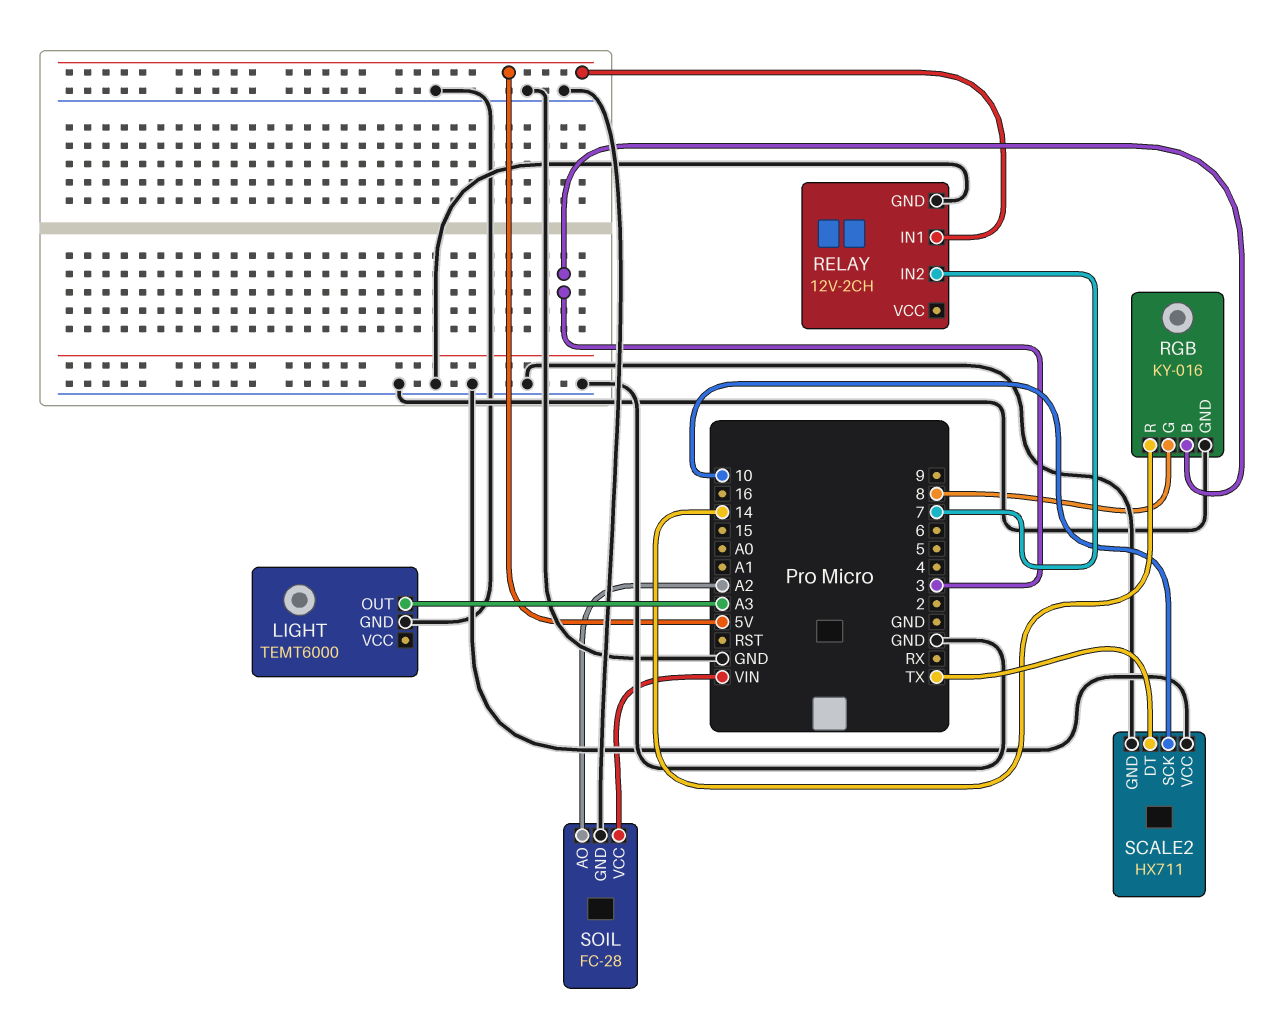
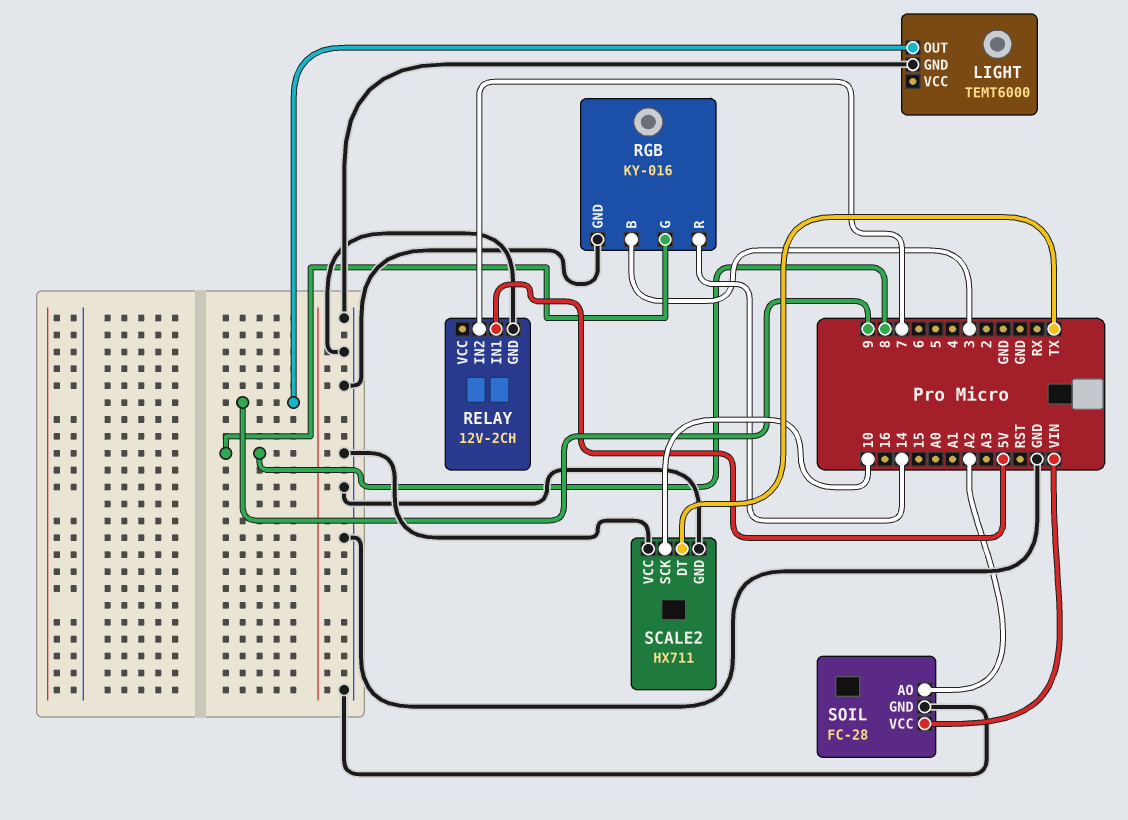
LIGHT pin OUT: A3 -> 9

